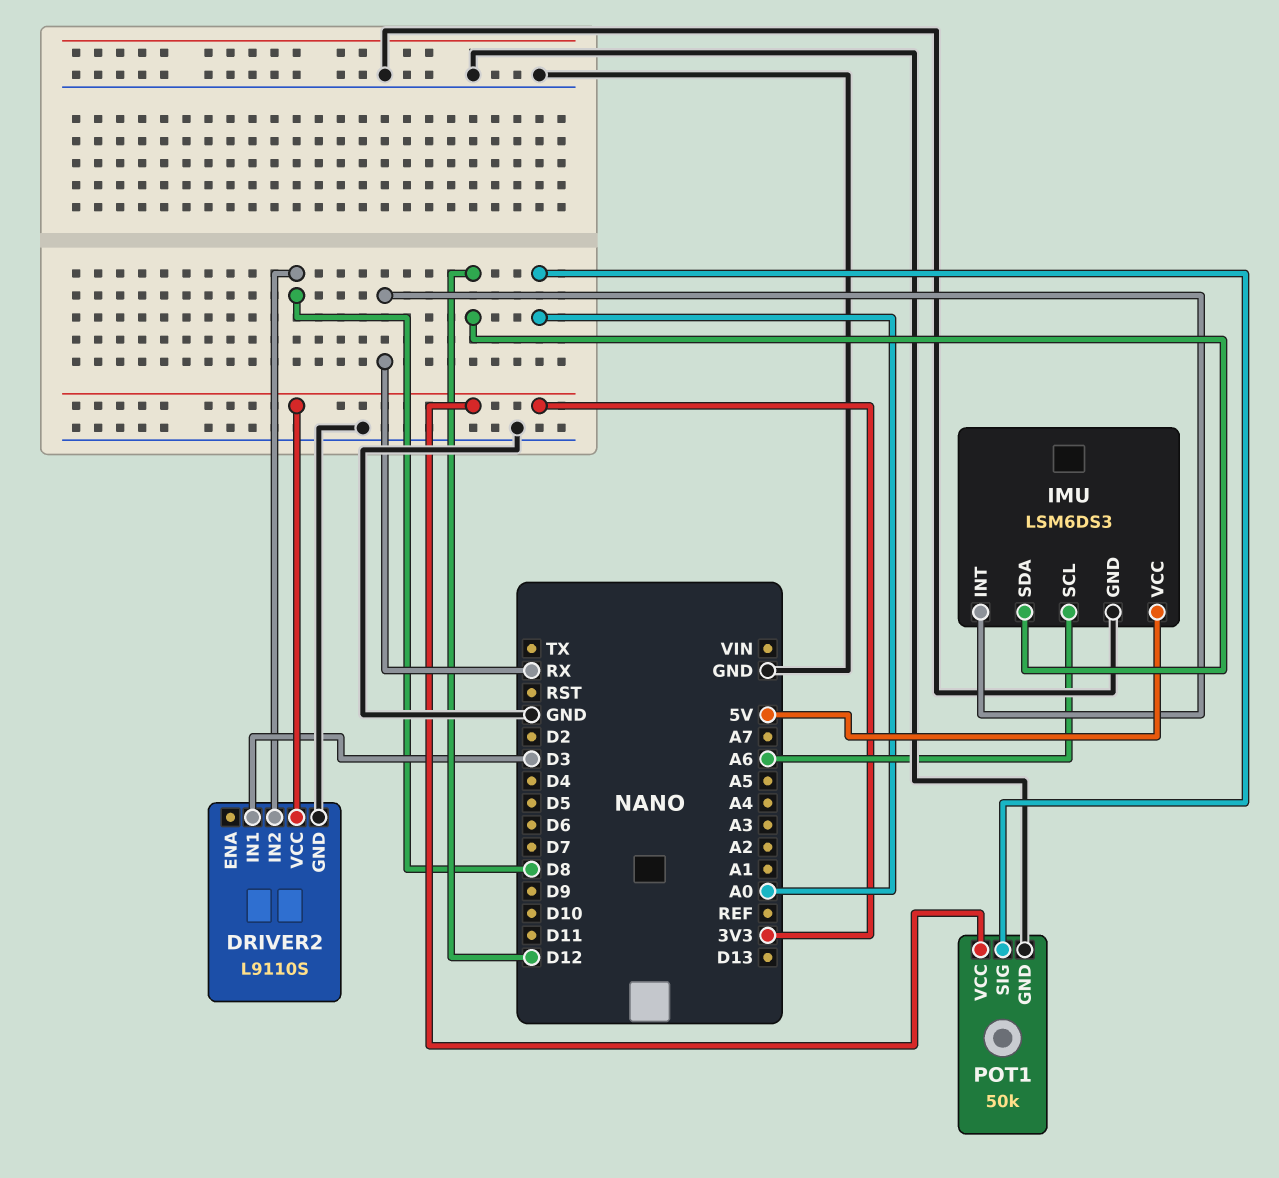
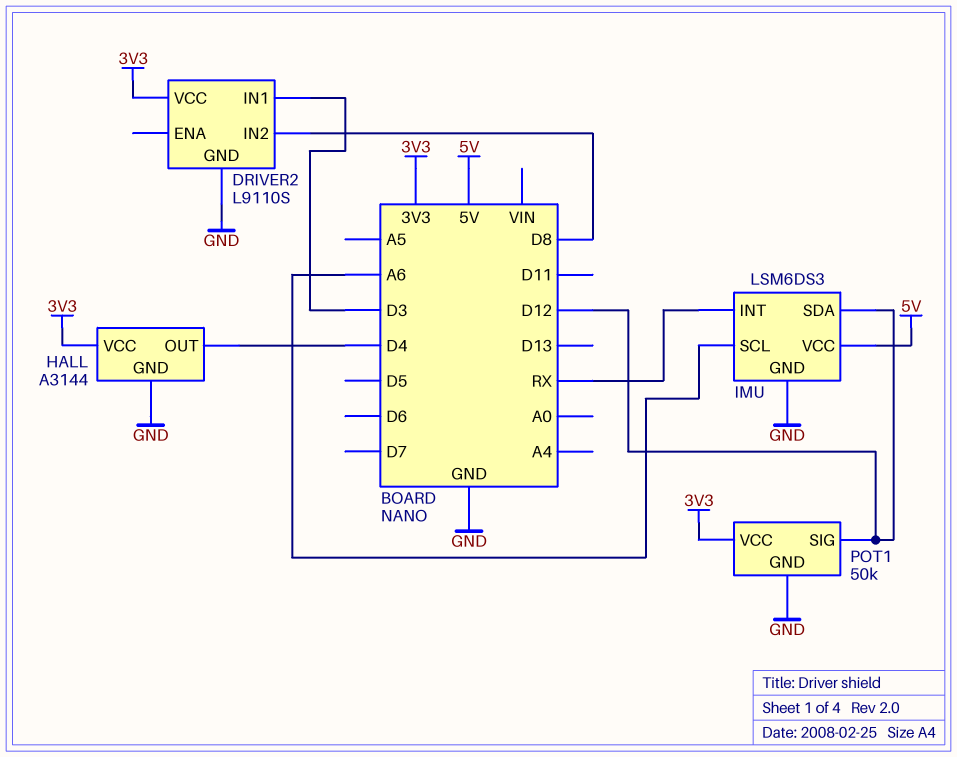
HALL: none -> A3144
HALL pin GND: none -> GND
HALL pin OUT: none -> D4
HALL pin VCC: none -> 3V3
POT1 pin SIG: A0 -> D12

